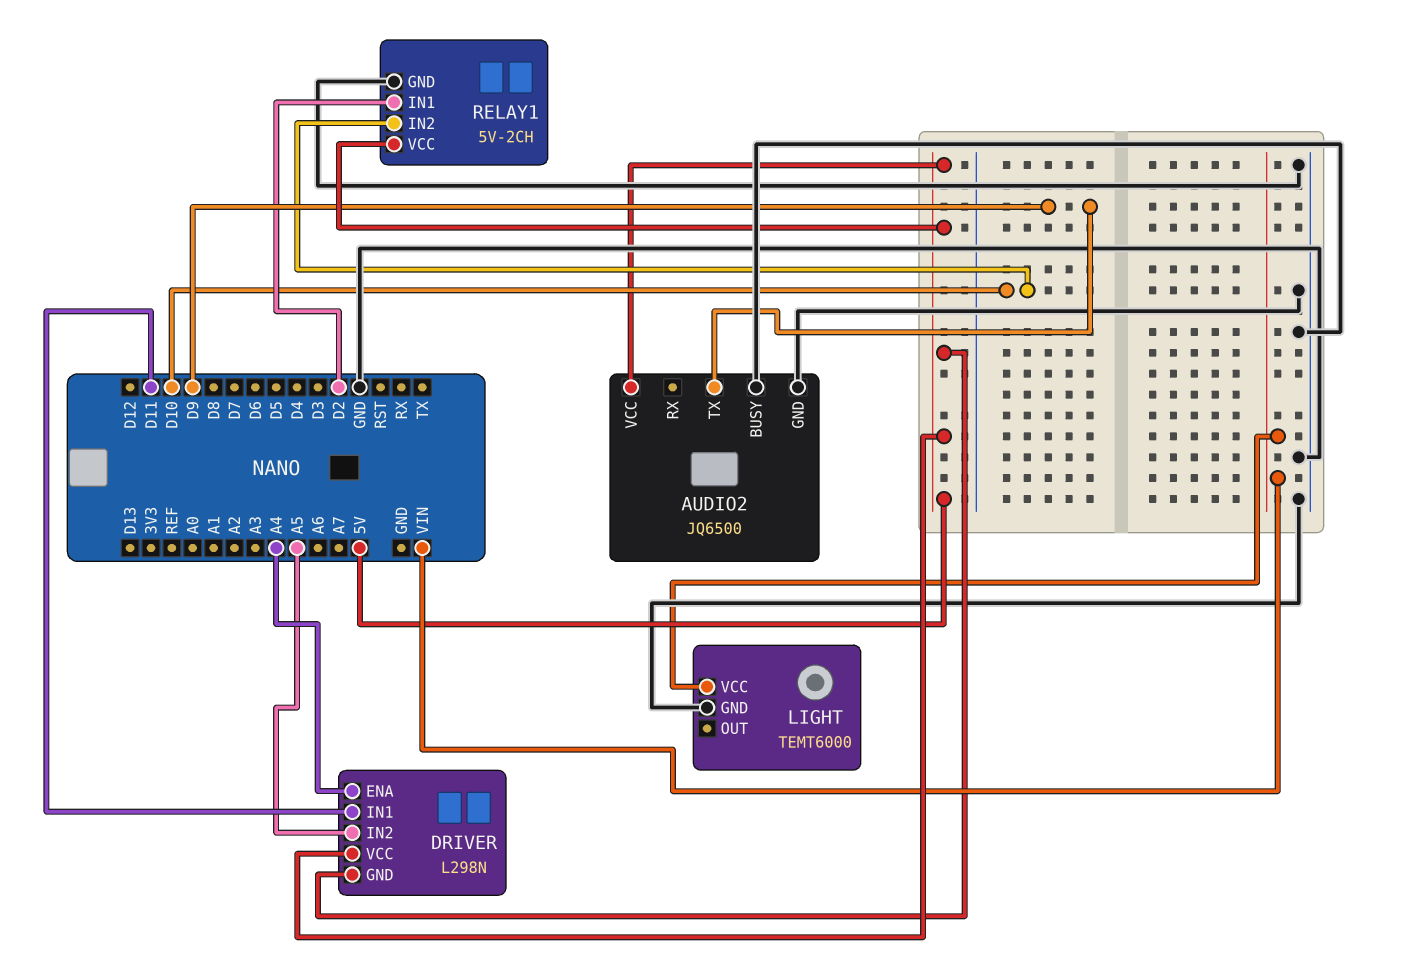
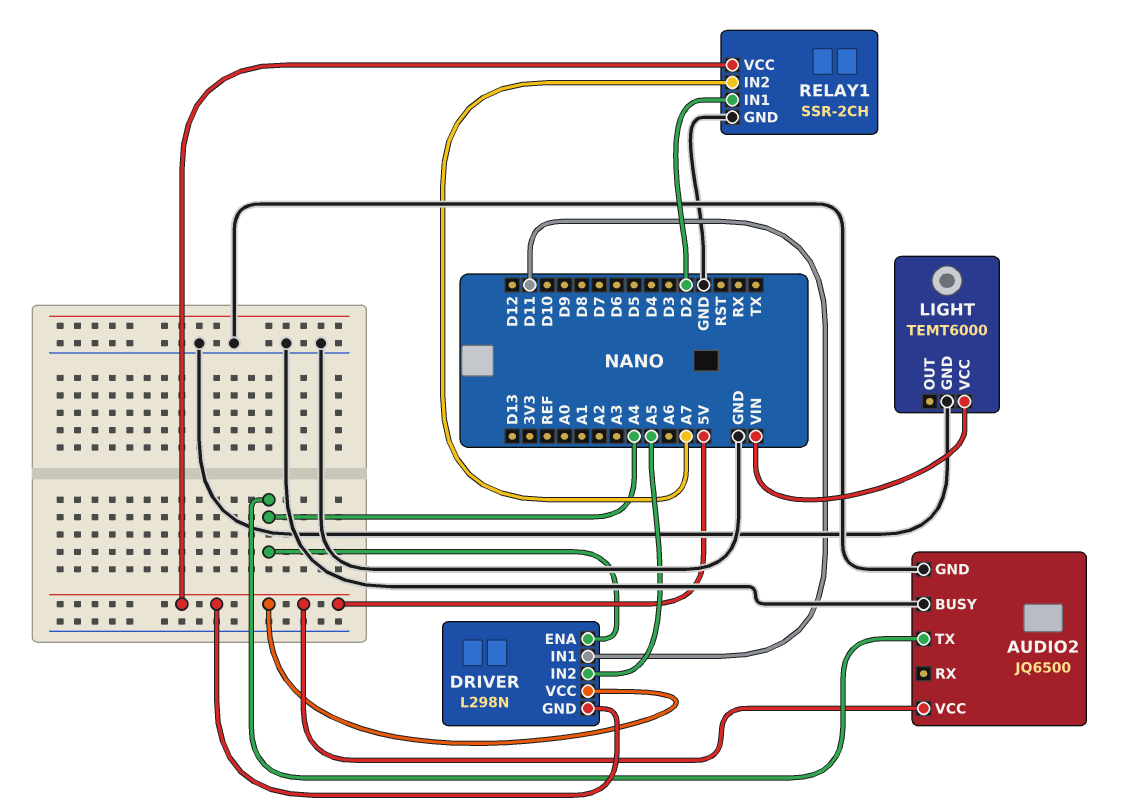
AUDIO2 pin TX: D9 -> A4
RELAY1: 5V-2CH -> SSR-2CH
RELAY1 pin IN2: D10 -> A7

